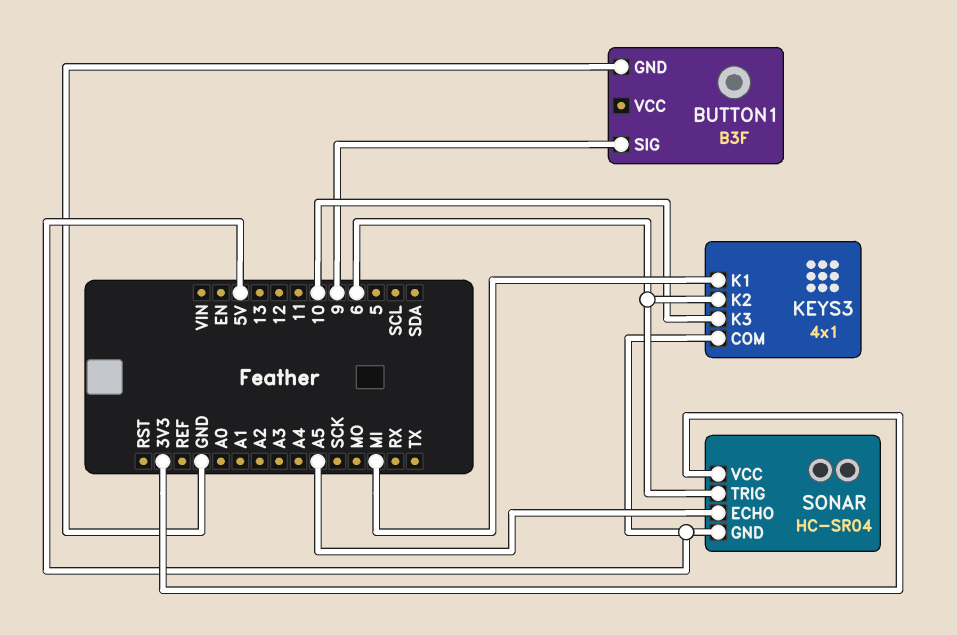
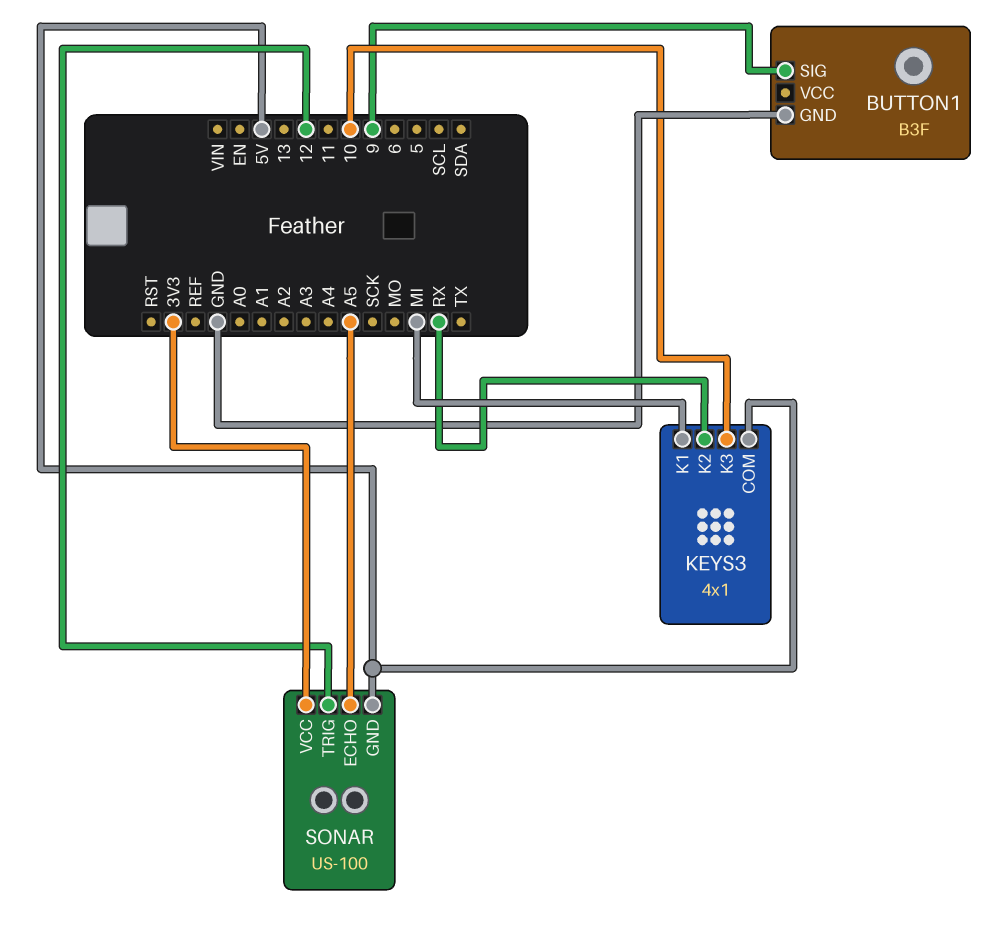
KEYS3 pin K2: 6 -> RX
SONAR: HC-SR04 -> US-100
SONAR pin TRIG: 6 -> 12

